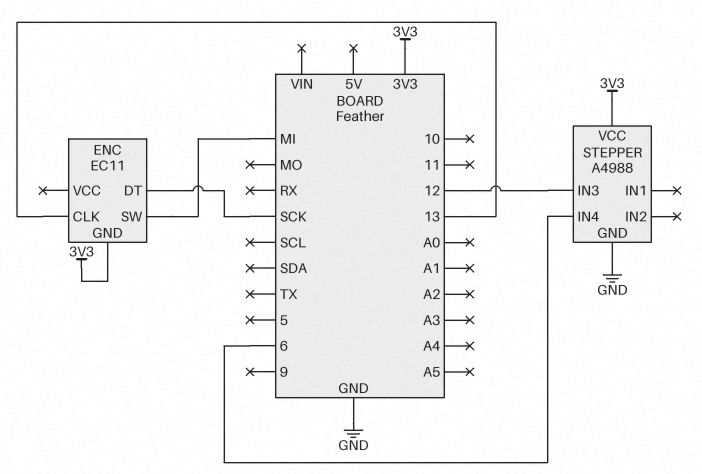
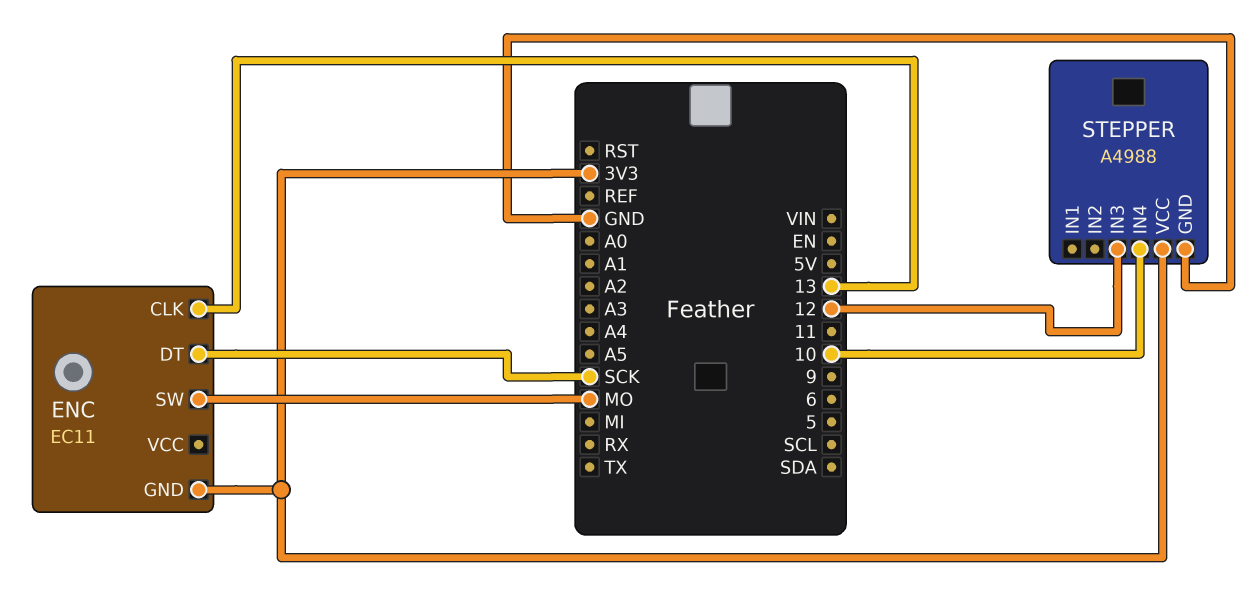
ENC pin SW: MI -> MO
STEPPER pin IN4: 6 -> 10

